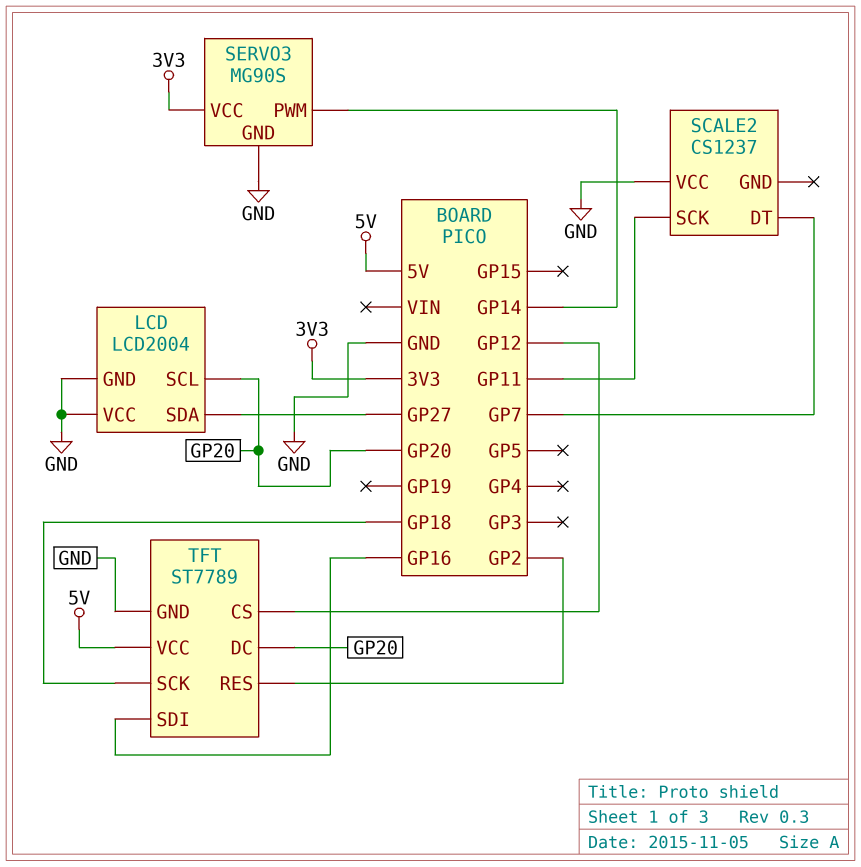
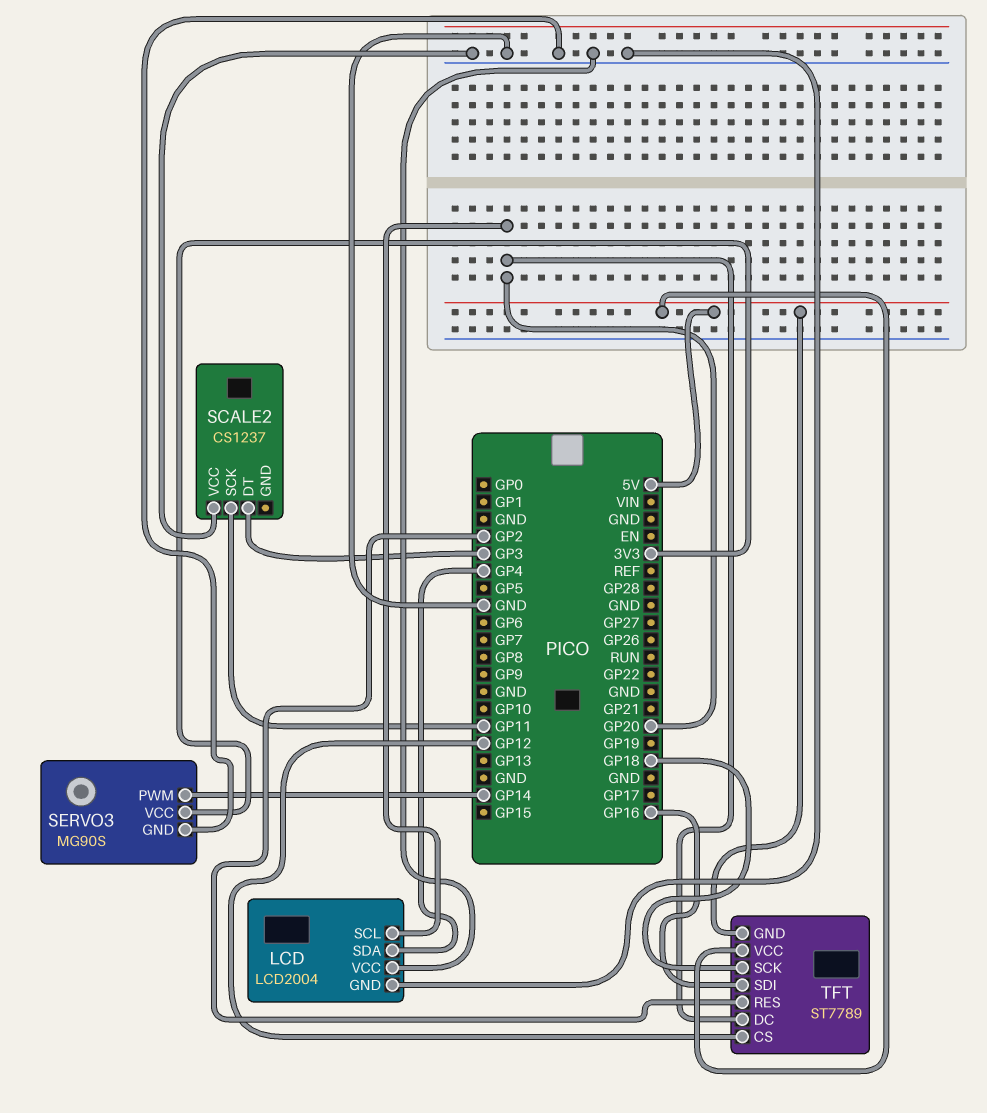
LCD pin SDA: GP27 -> GP4
SCALE2 pin DT: GP7 -> GP3
TFT pin GND: GND -> 5V

